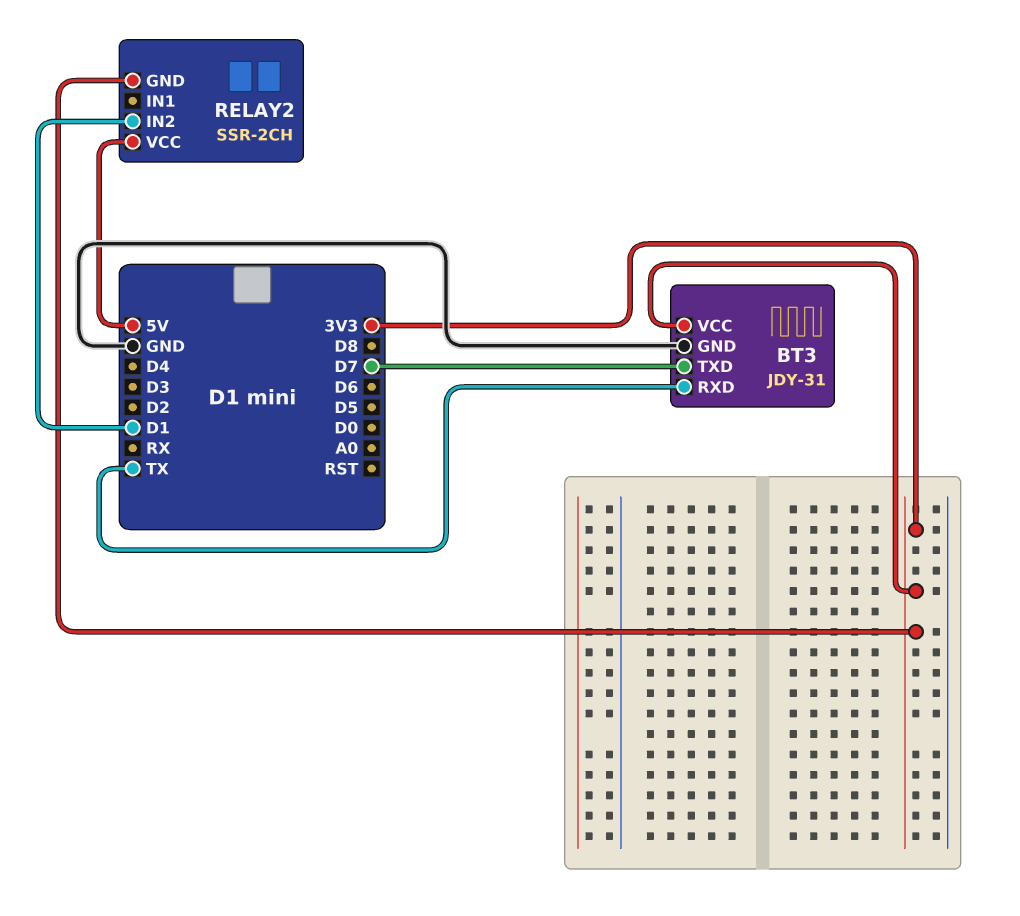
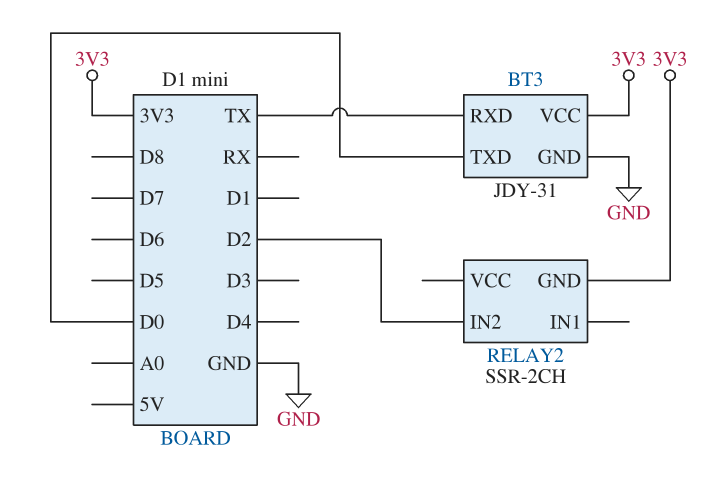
BT3 pin TXD: D7 -> D0
RELAY2 pin IN2: D1 -> D2
RELAY2 pin VCC: 5V -> none

